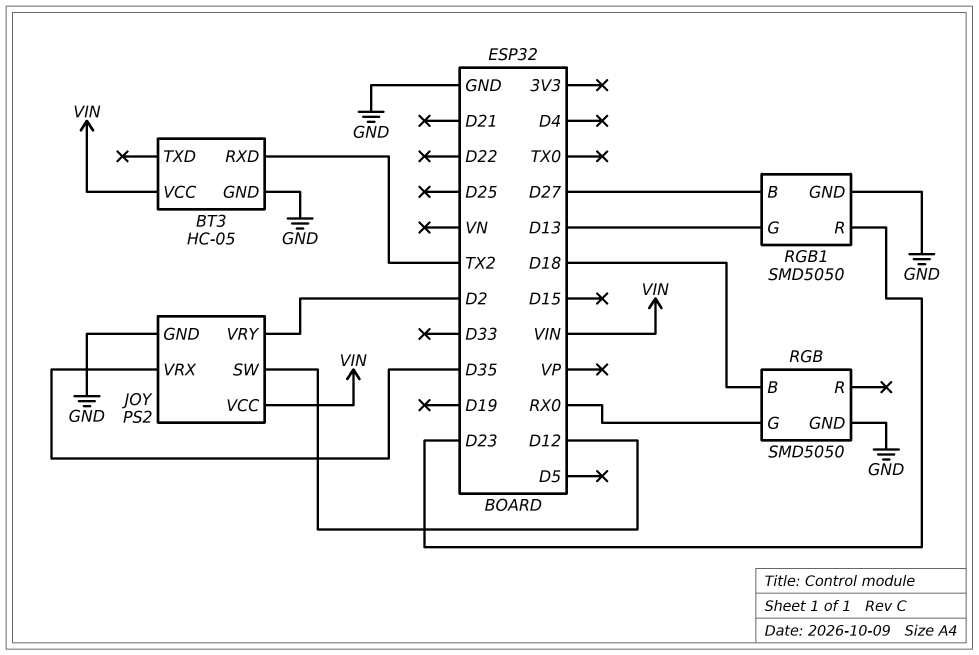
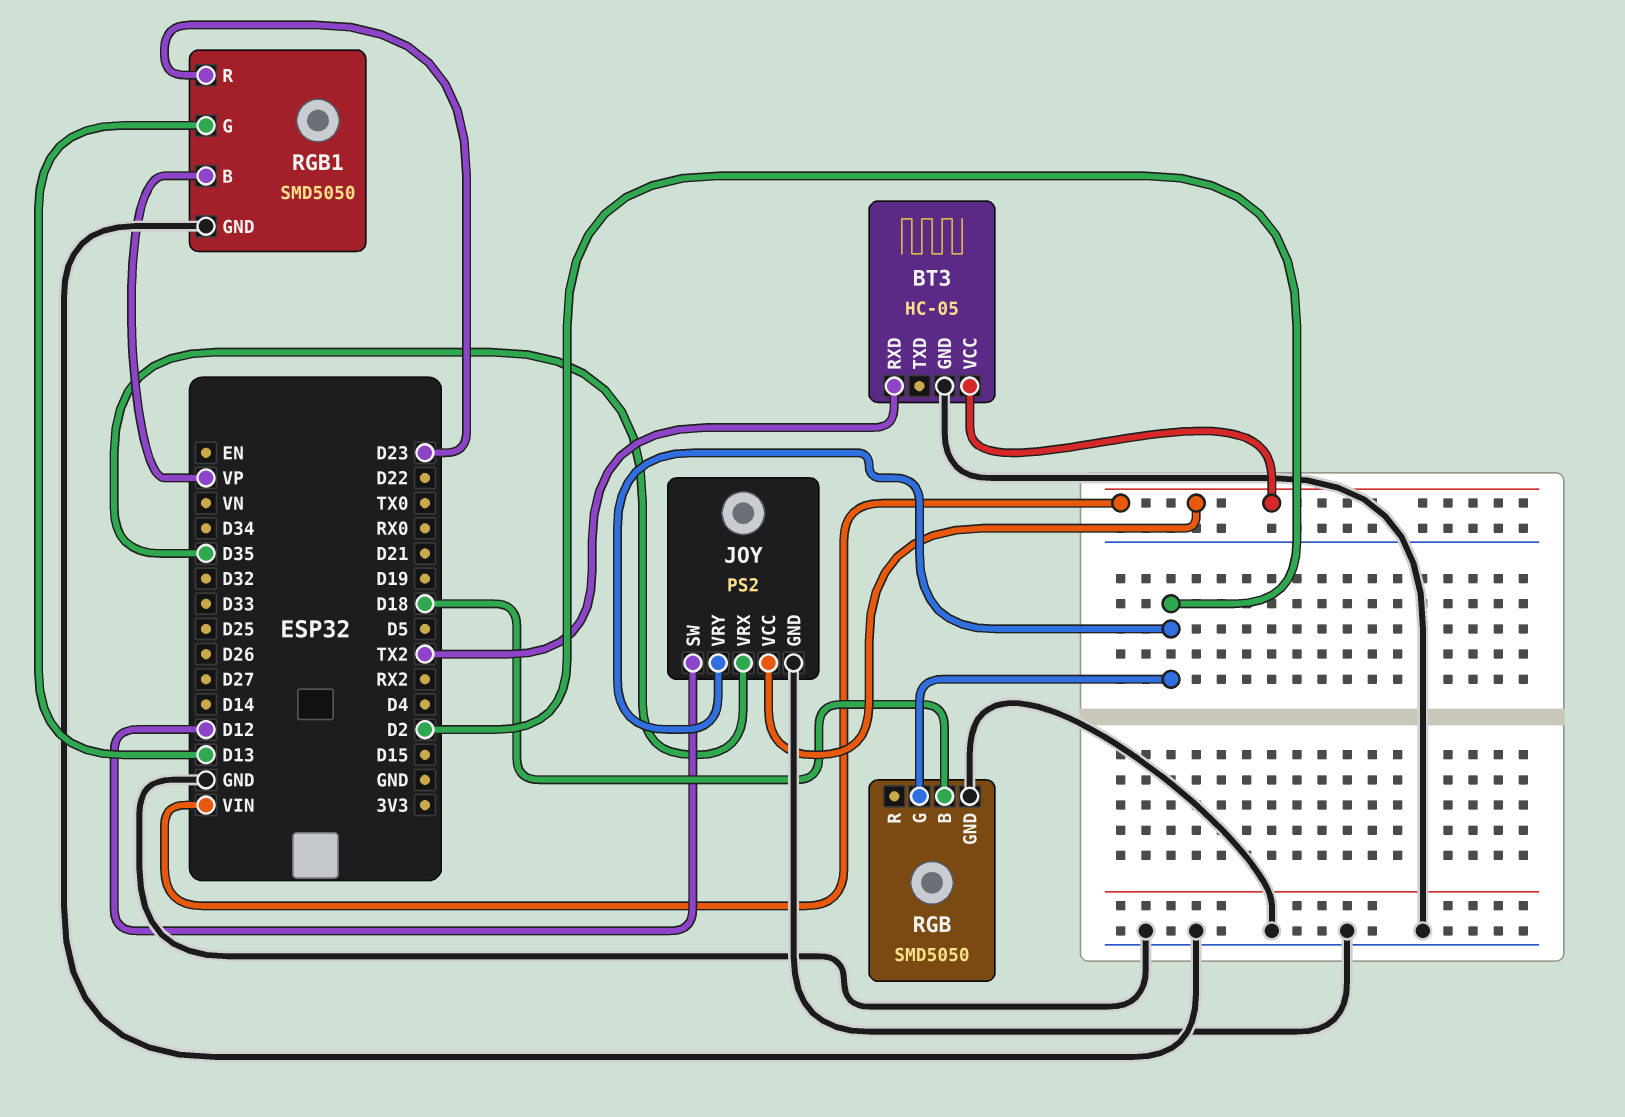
RGB pin G: RX0 -> D2
RGB1 pin B: D27 -> VP

